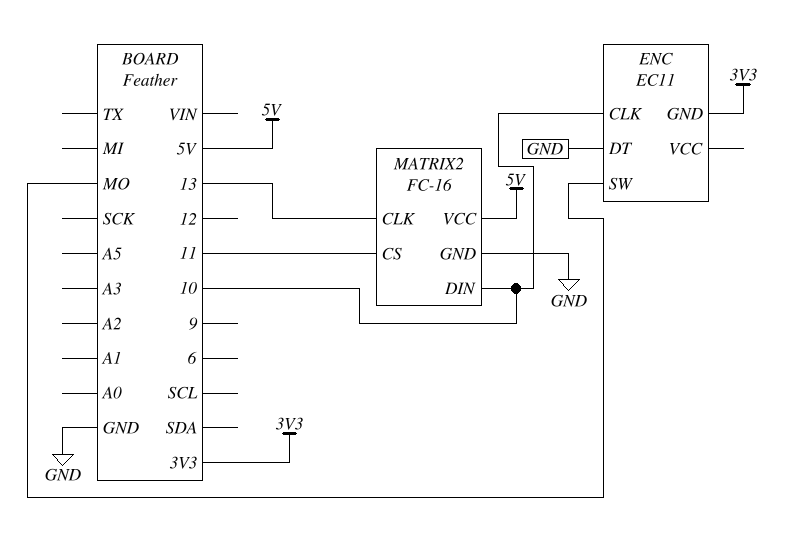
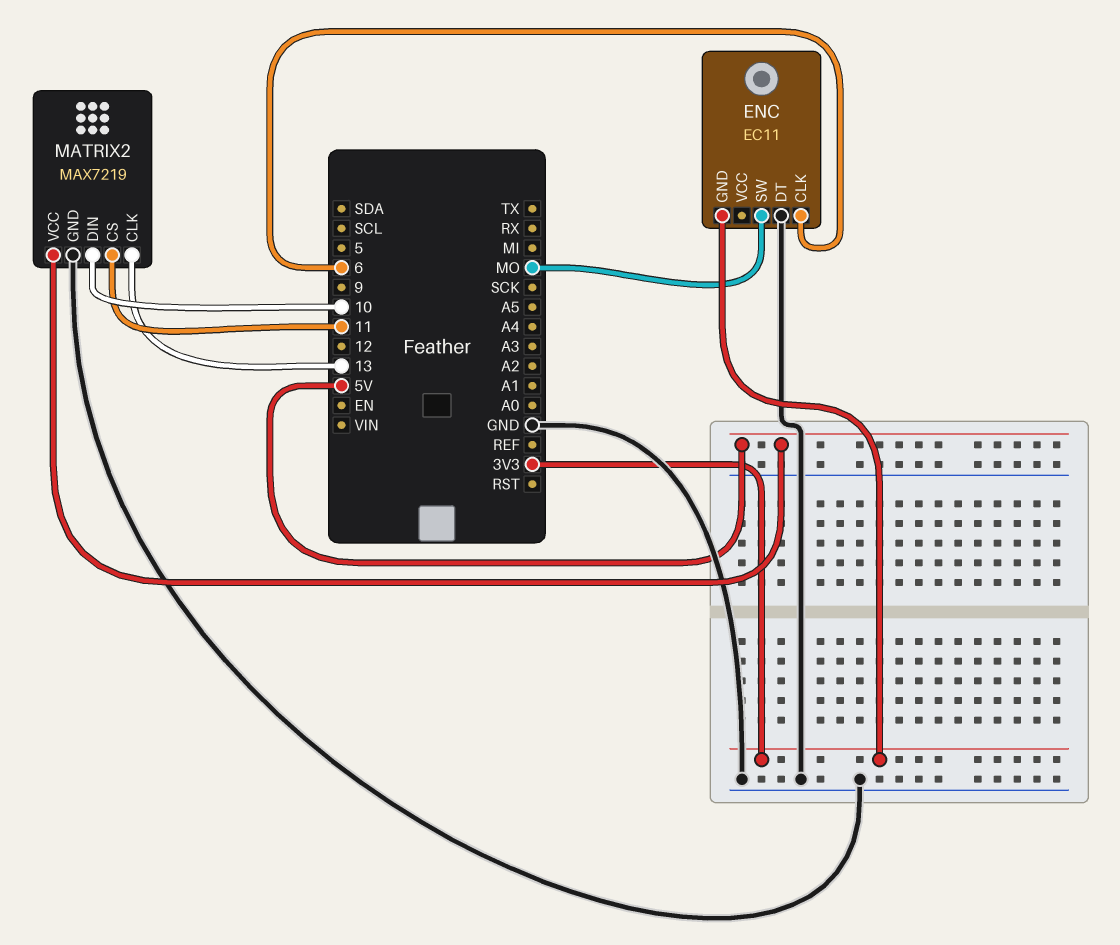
ENC pin CLK: 10 -> 6
MATRIX2: FC-16 -> MAX7219

